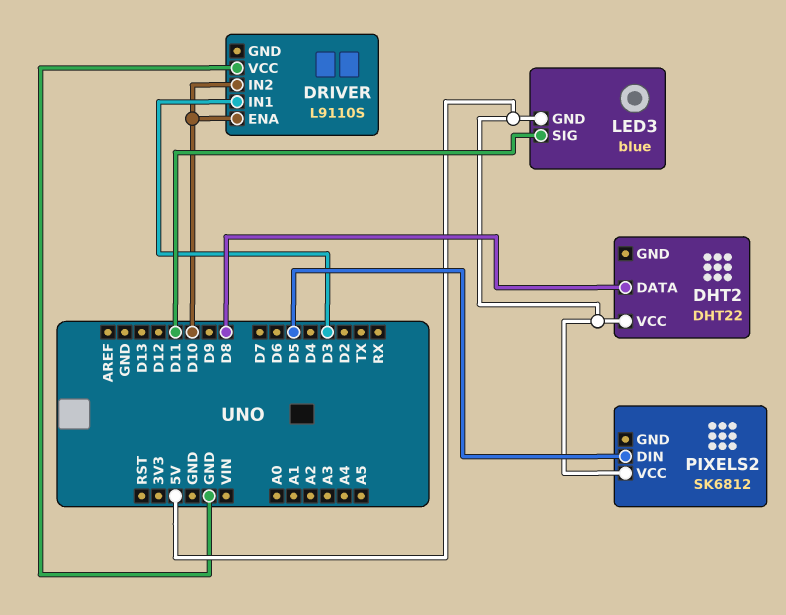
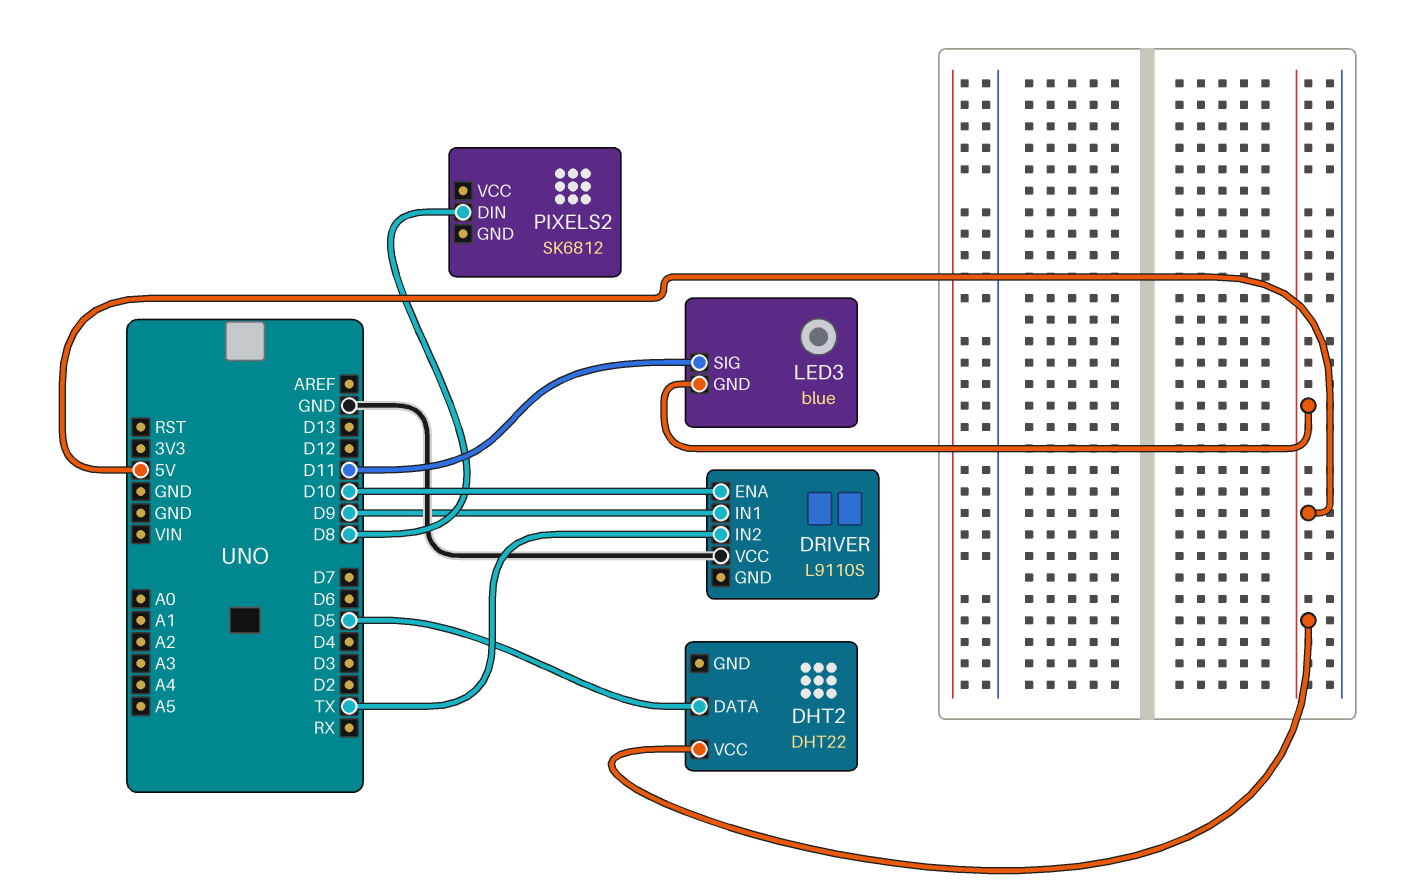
DHT2 pin DATA: D8 -> D5
DRIVER pin IN1: D3 -> D9
DRIVER pin IN2: D10 -> TX
PIXELS2 pin DIN: D5 -> D8
PIXELS2 pin VCC: 5V -> none

